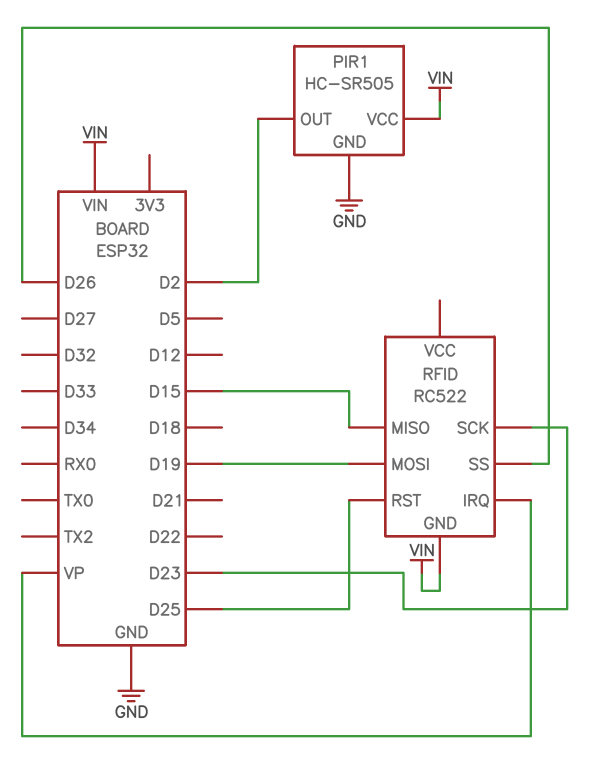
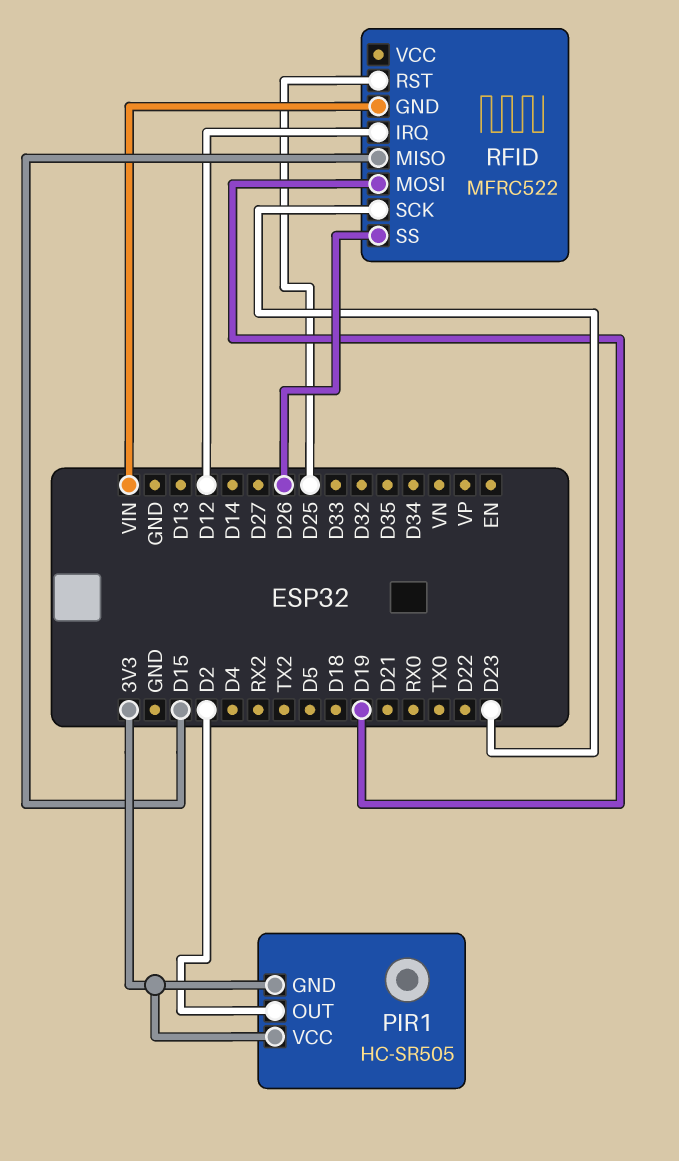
PIR1 pin GND: GND -> 3V3
PIR1 pin VCC: VIN -> 3V3
RFID: RC522 -> MFRC522
RFID pin IRQ: VP -> D12

